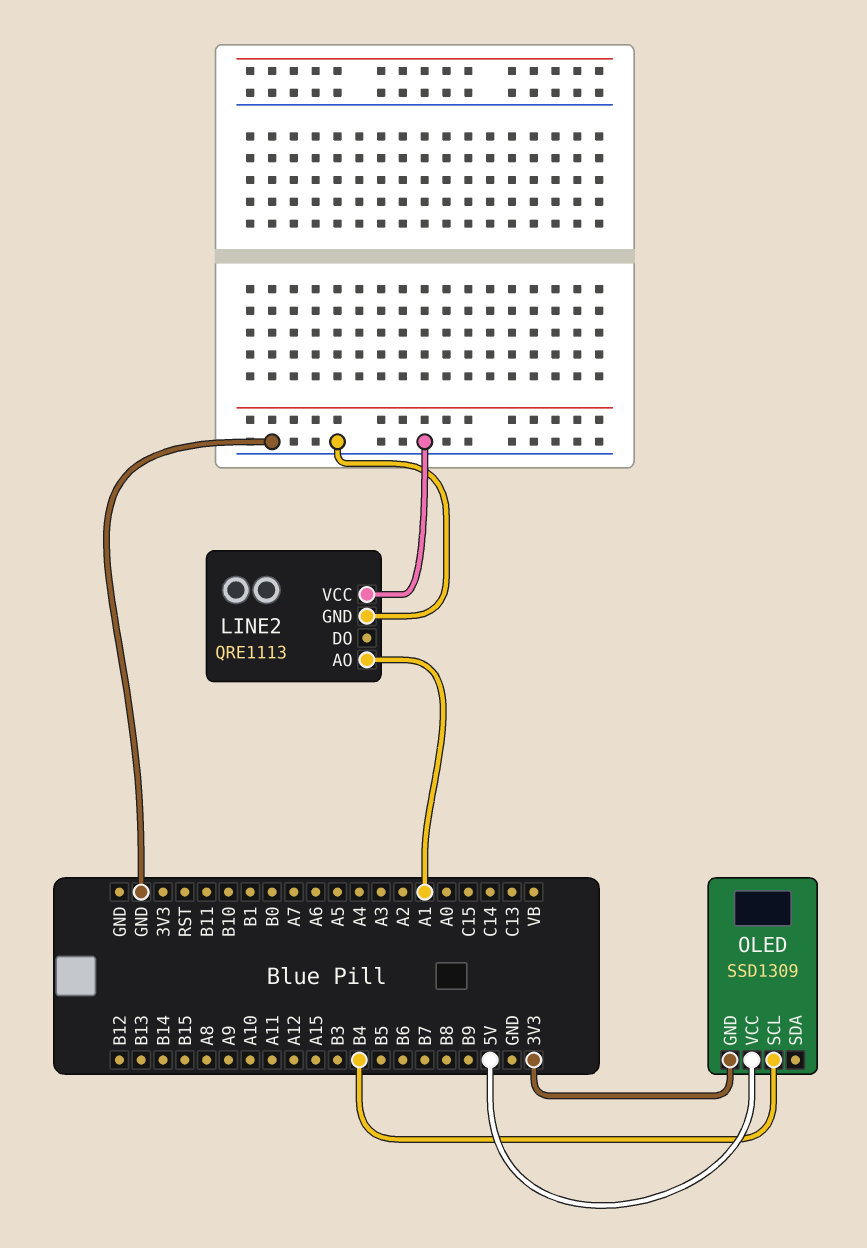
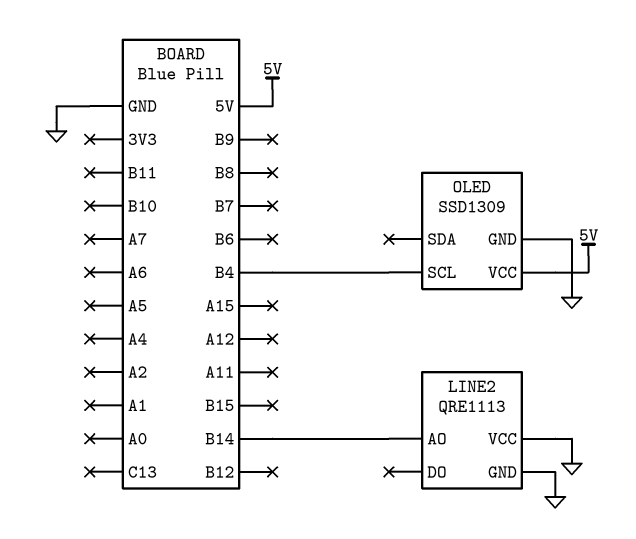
LINE2 pin AO: A1 -> B14
OLED pin GND: 3V3 -> GND

